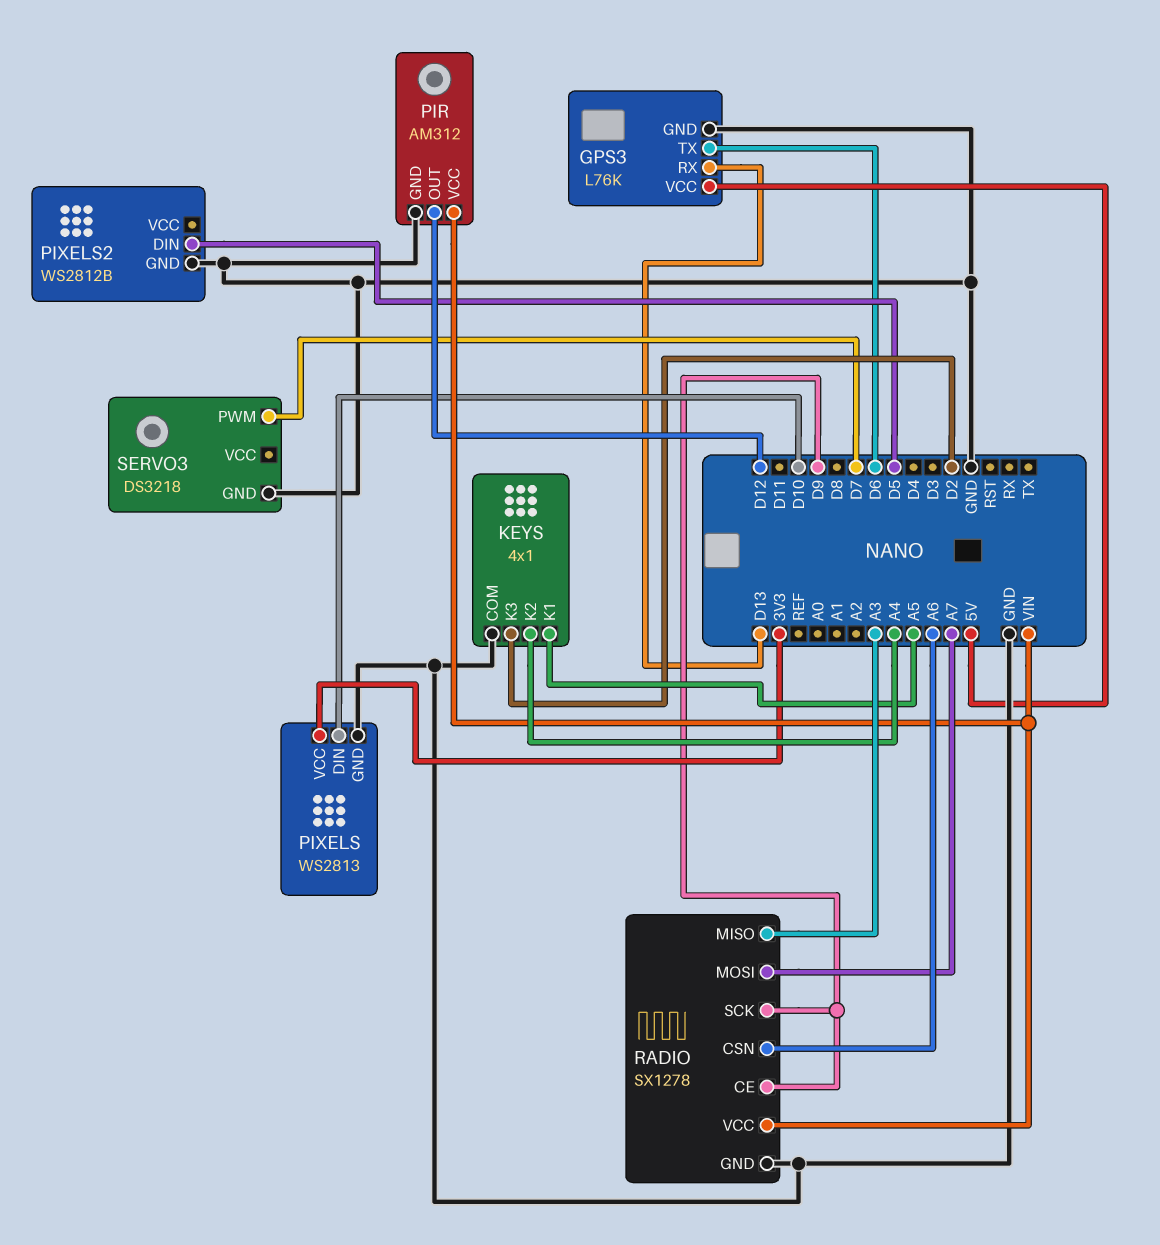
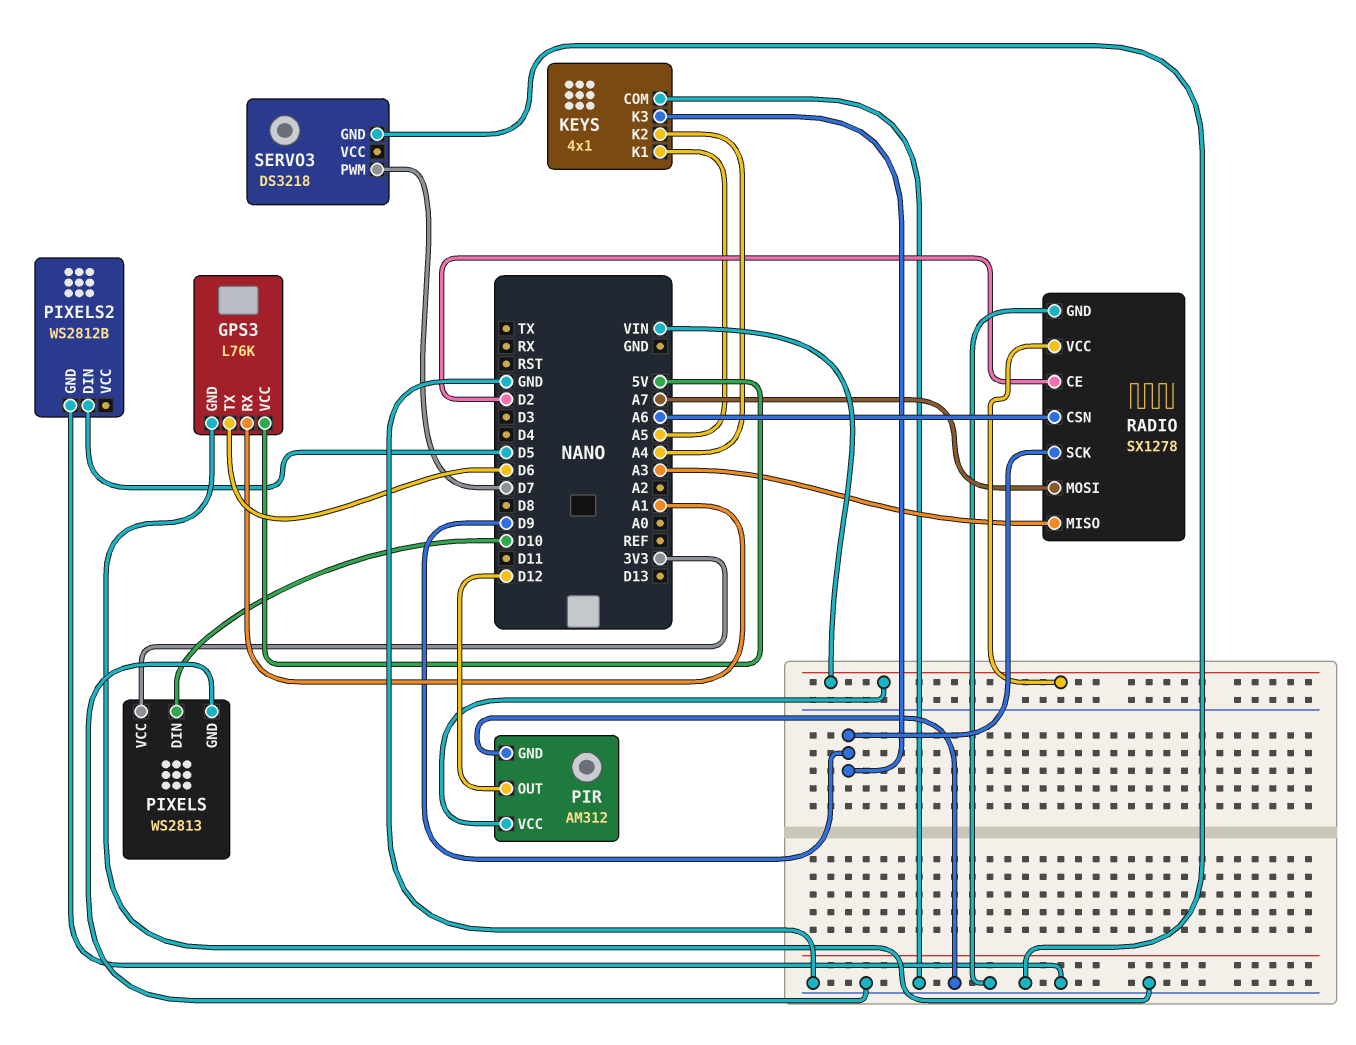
GPS3 pin RX: D13 -> A1
KEYS pin K3: D2 -> D9
RADIO pin CE: D9 -> D2

